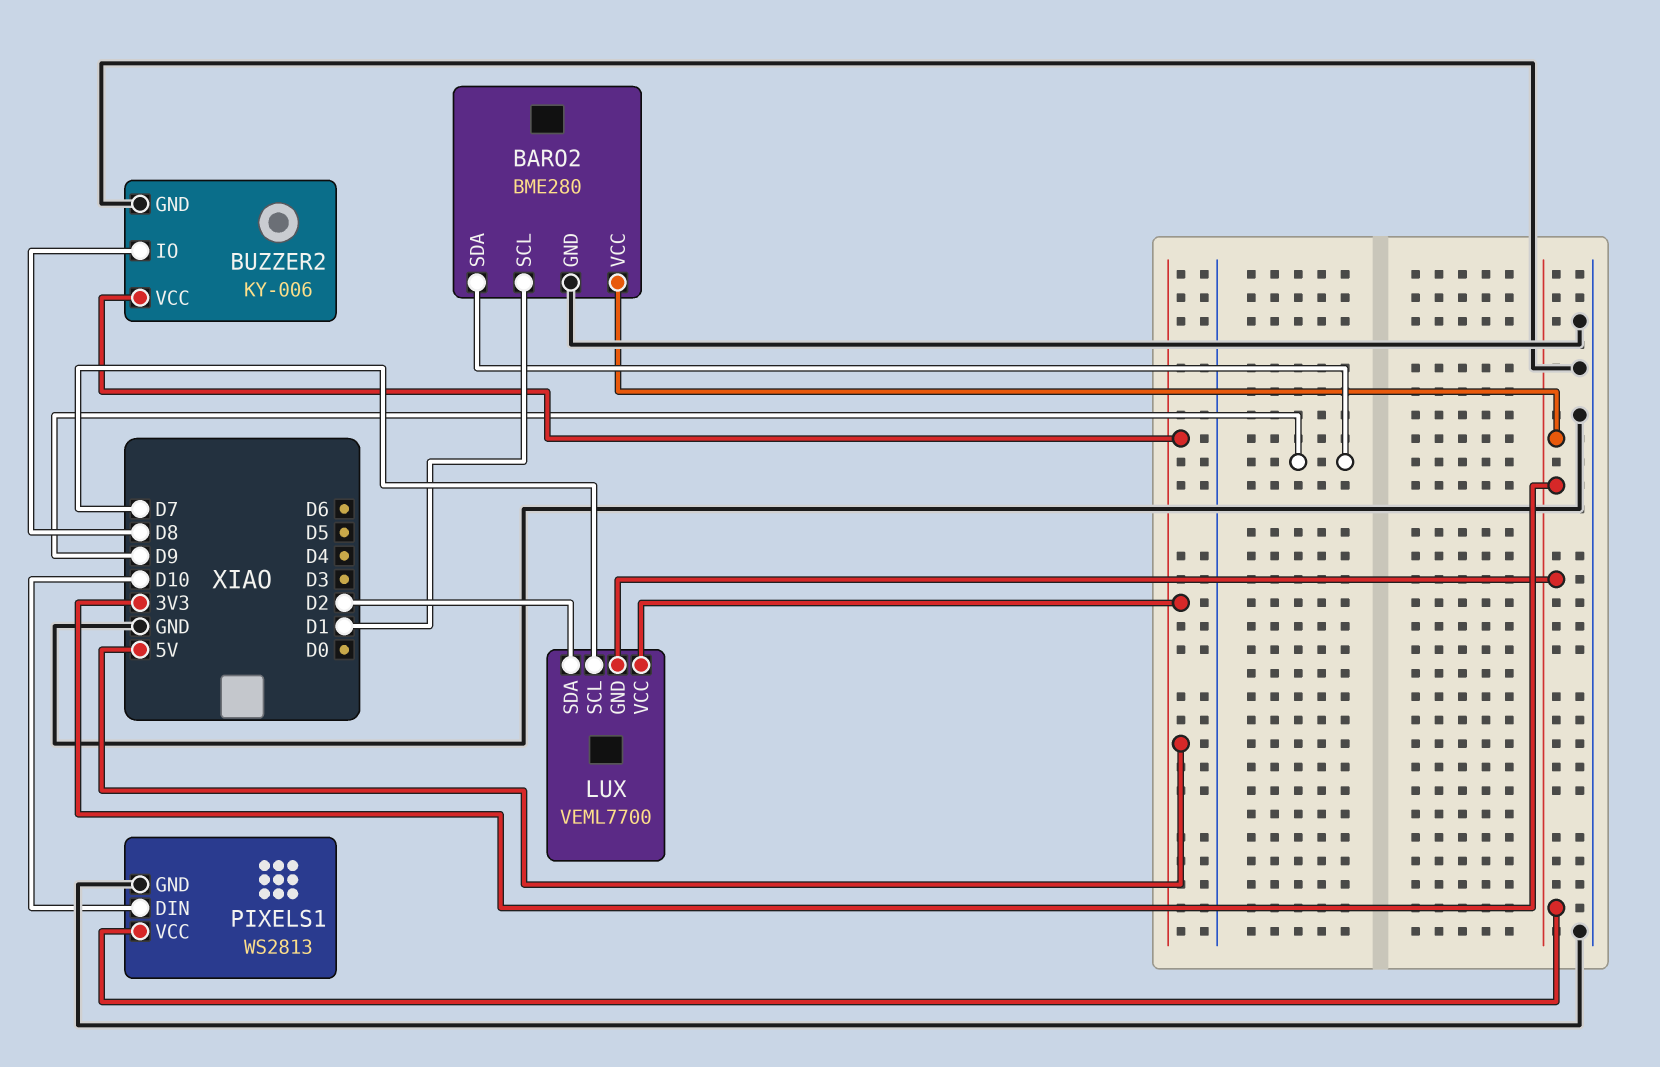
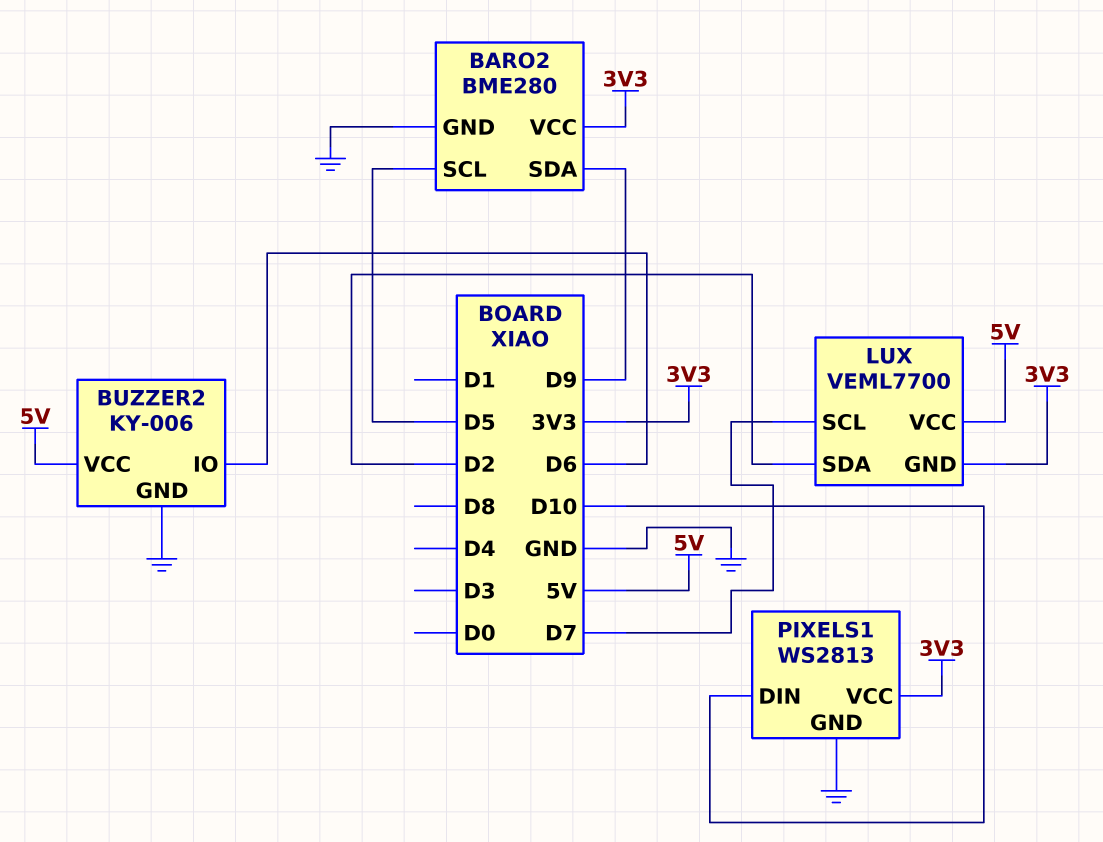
BARO2 pin SCL: D1 -> D5
BUZZER2 pin IO: D8 -> D6

